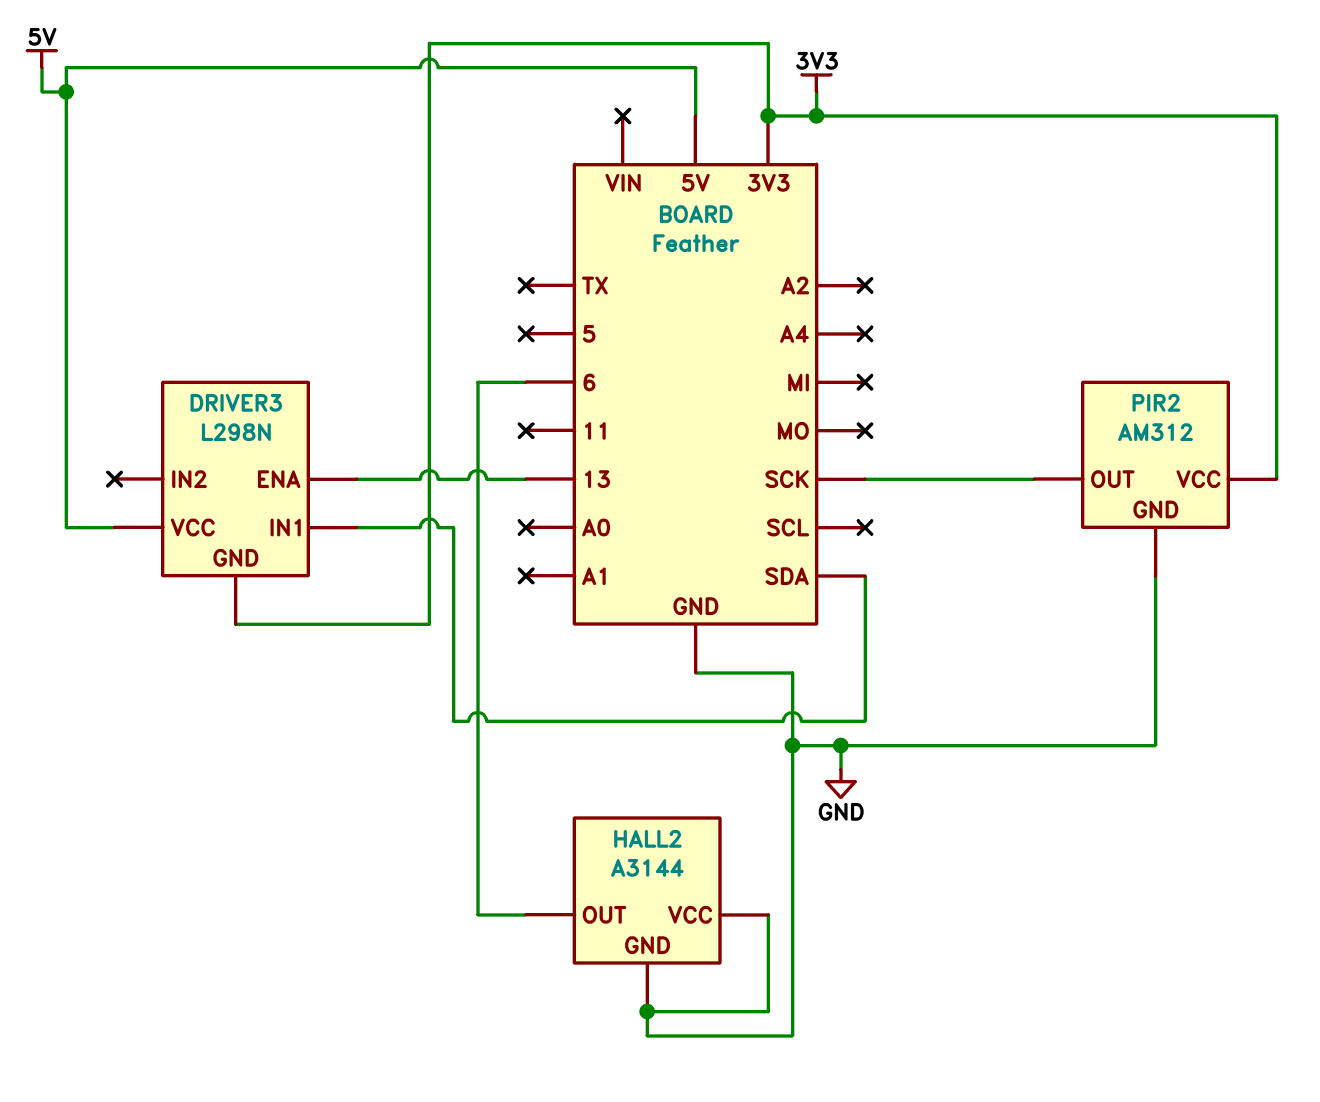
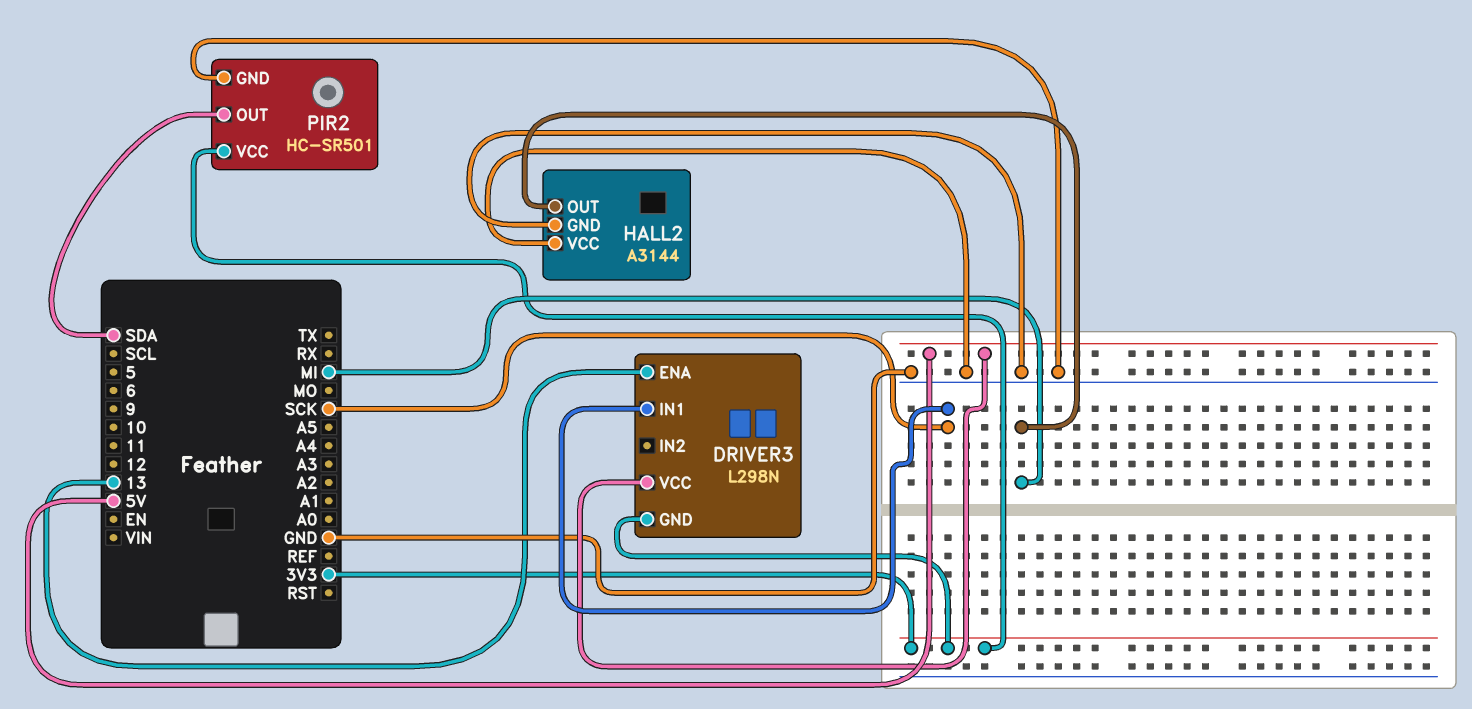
DRIVER3 pin IN1: SDA -> SCK
HALL2 pin OUT: 6 -> MI
PIR2: AM312 -> HC-SR501
PIR2 pin OUT: SCK -> SDA

